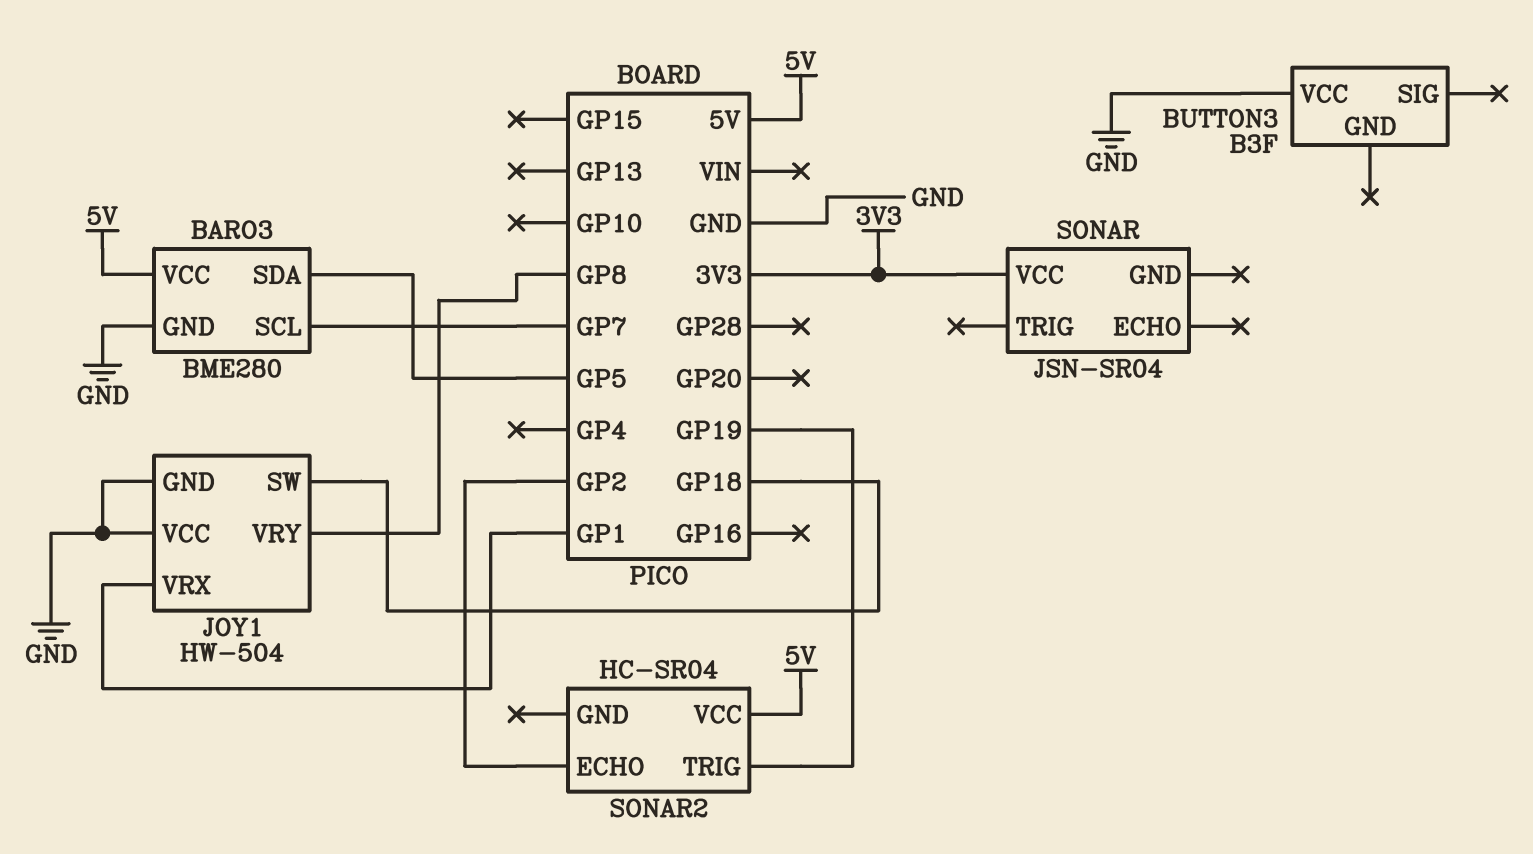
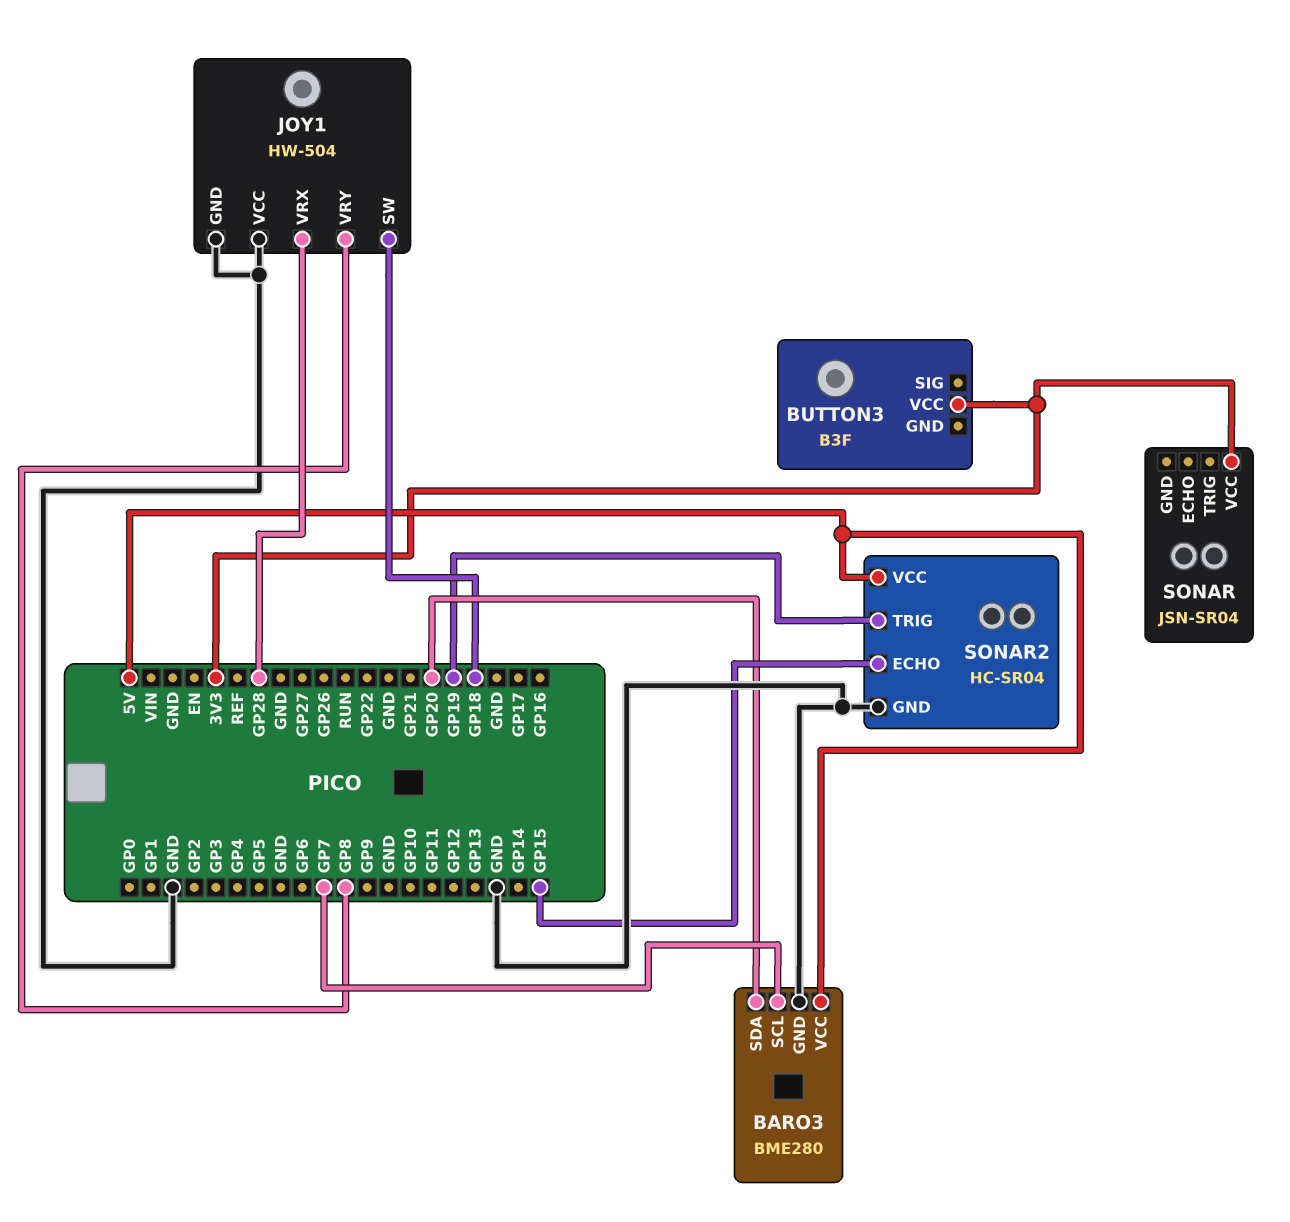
BARO3 pin SDA: GP5 -> GP20
BUTTON3 pin VCC: GND -> 3V3
JOY1 pin VRX: GP1 -> GP28
SONAR2 pin ECHO: GP2 -> GP15
SONAR2 pin GND: none -> GND

